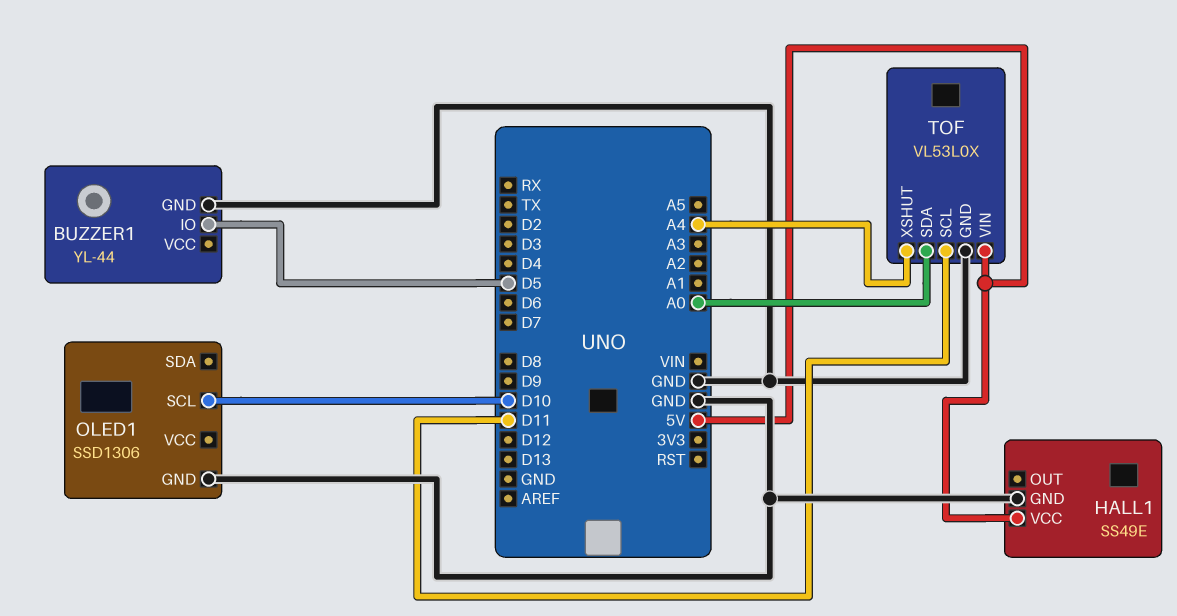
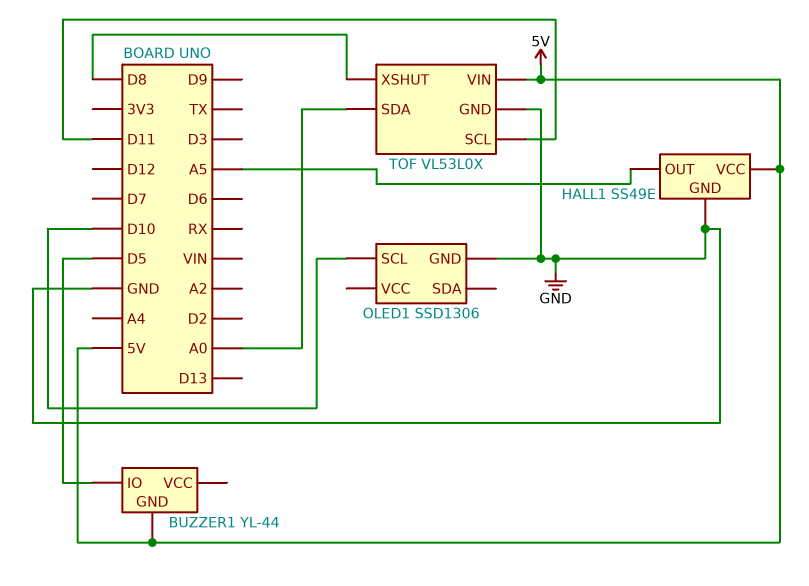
BUZZER1 pin GND: GND -> 5V
HALL1 pin OUT: none -> A5
TOF pin XSHUT: A4 -> D8

